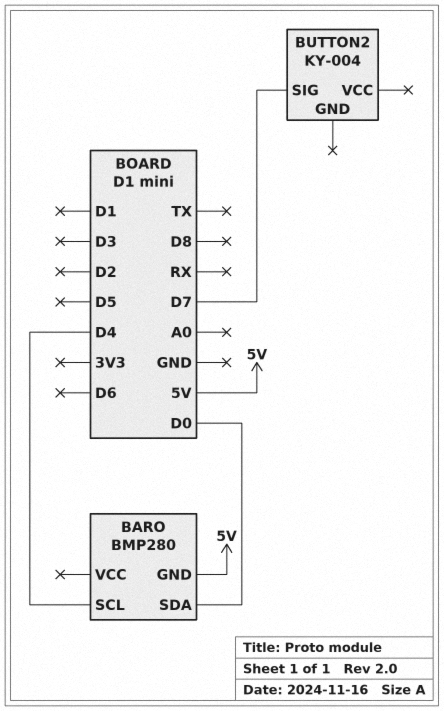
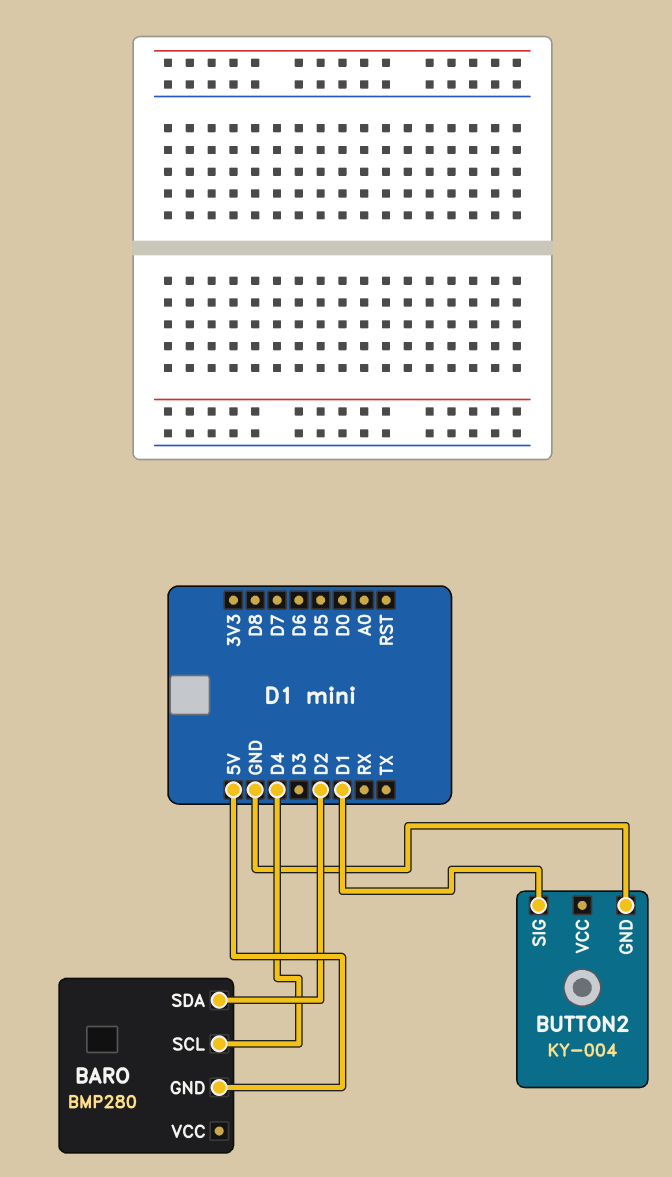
BARO pin SDA: D0 -> D2
BUTTON2 pin GND: none -> GND
BUTTON2 pin SIG: D7 -> D1

